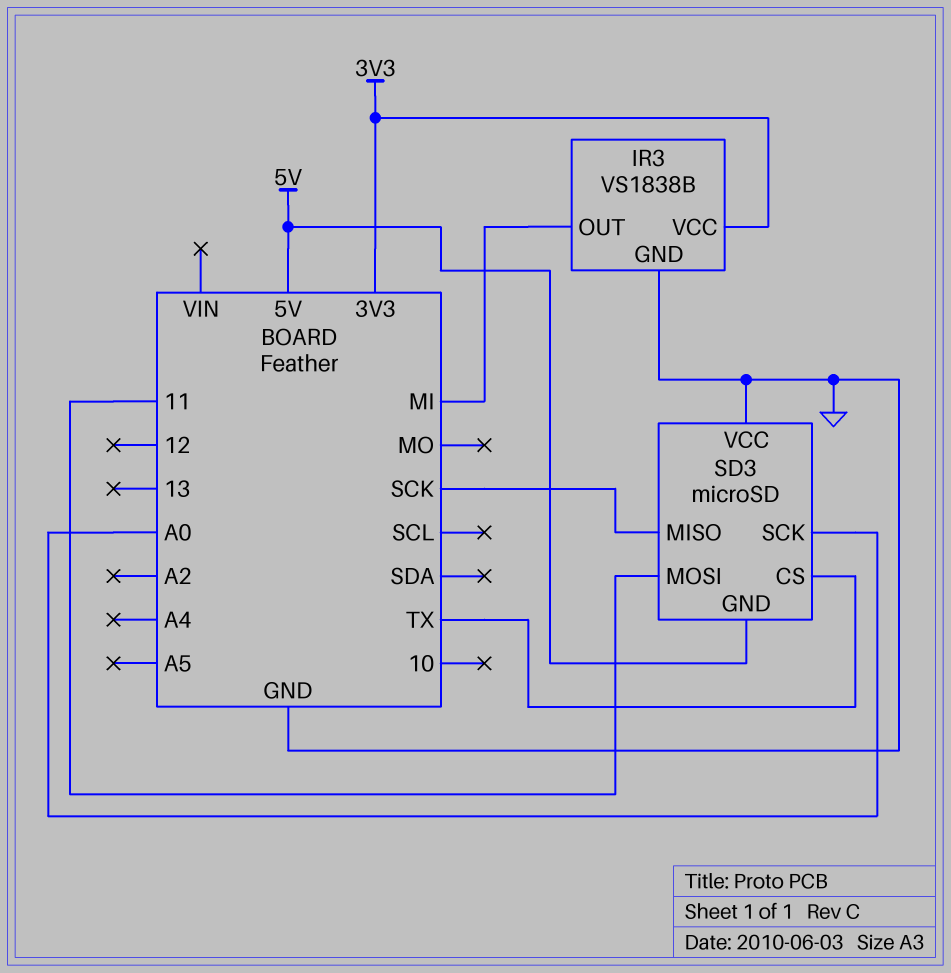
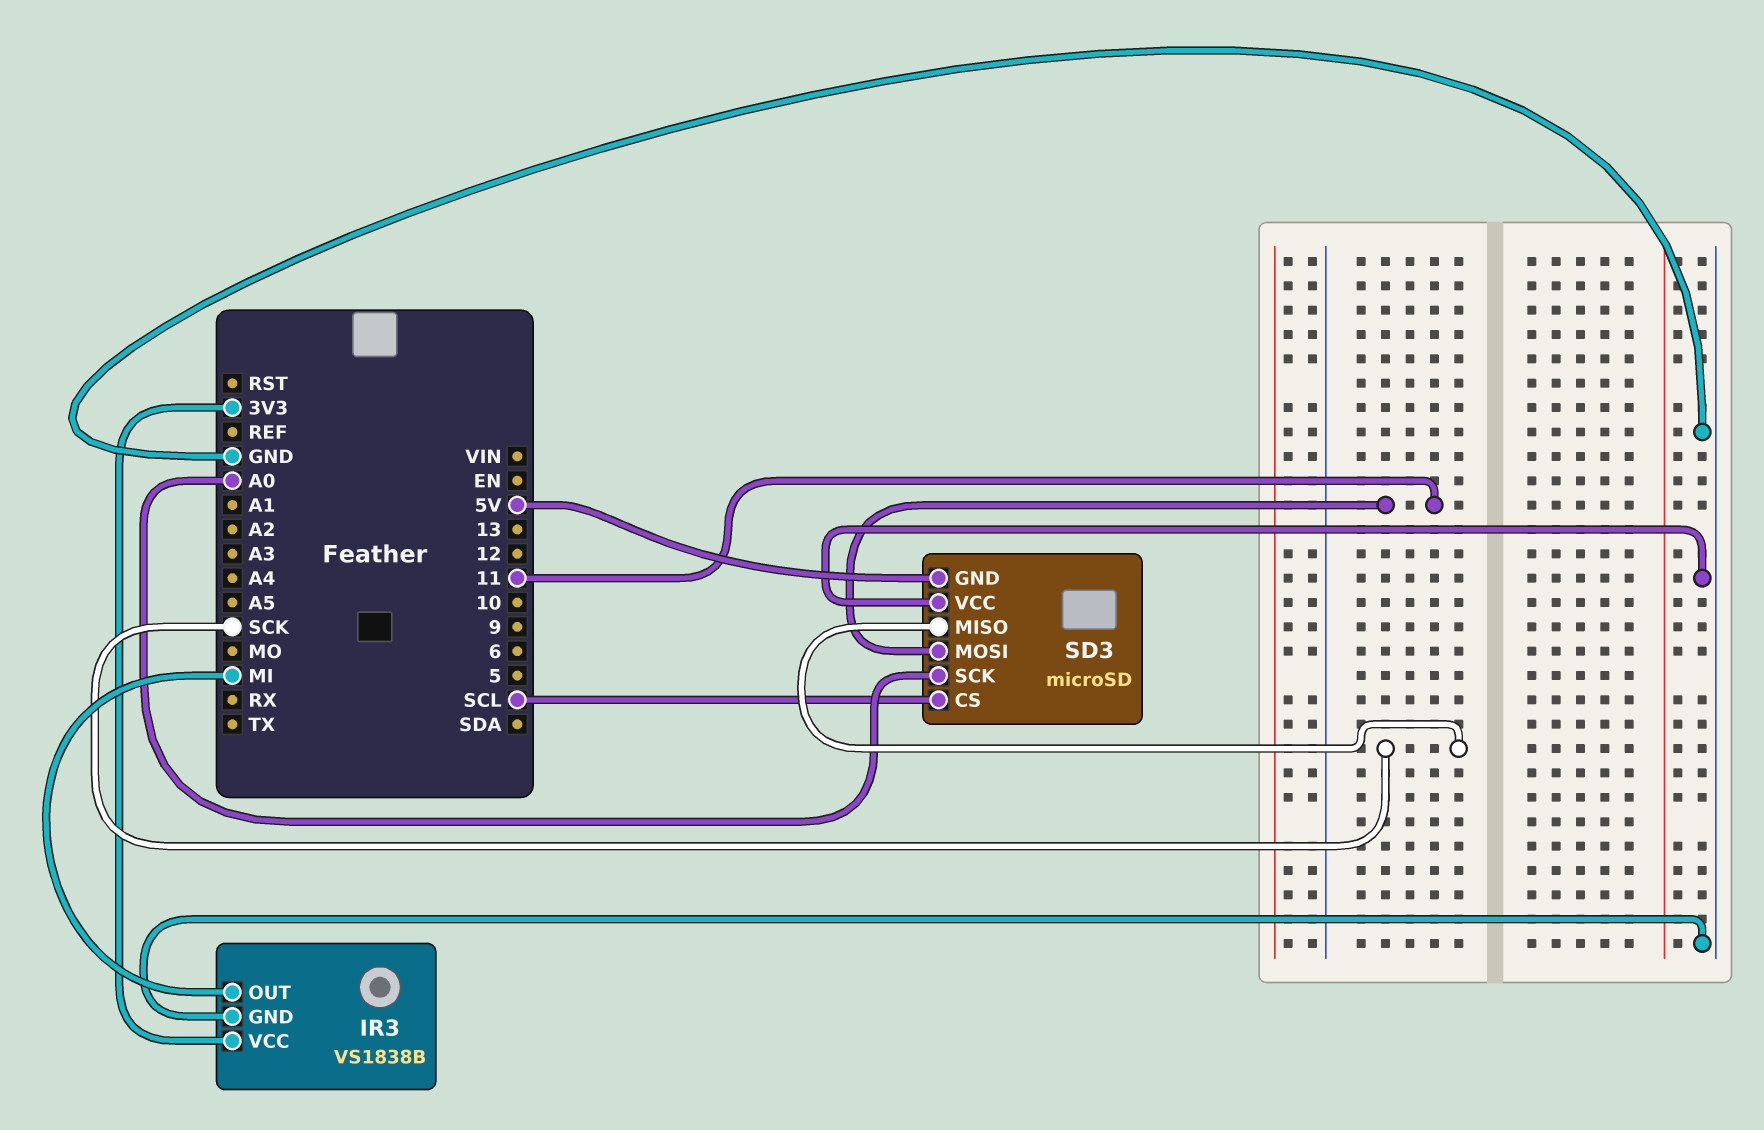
SD3 pin CS: TX -> SCL

